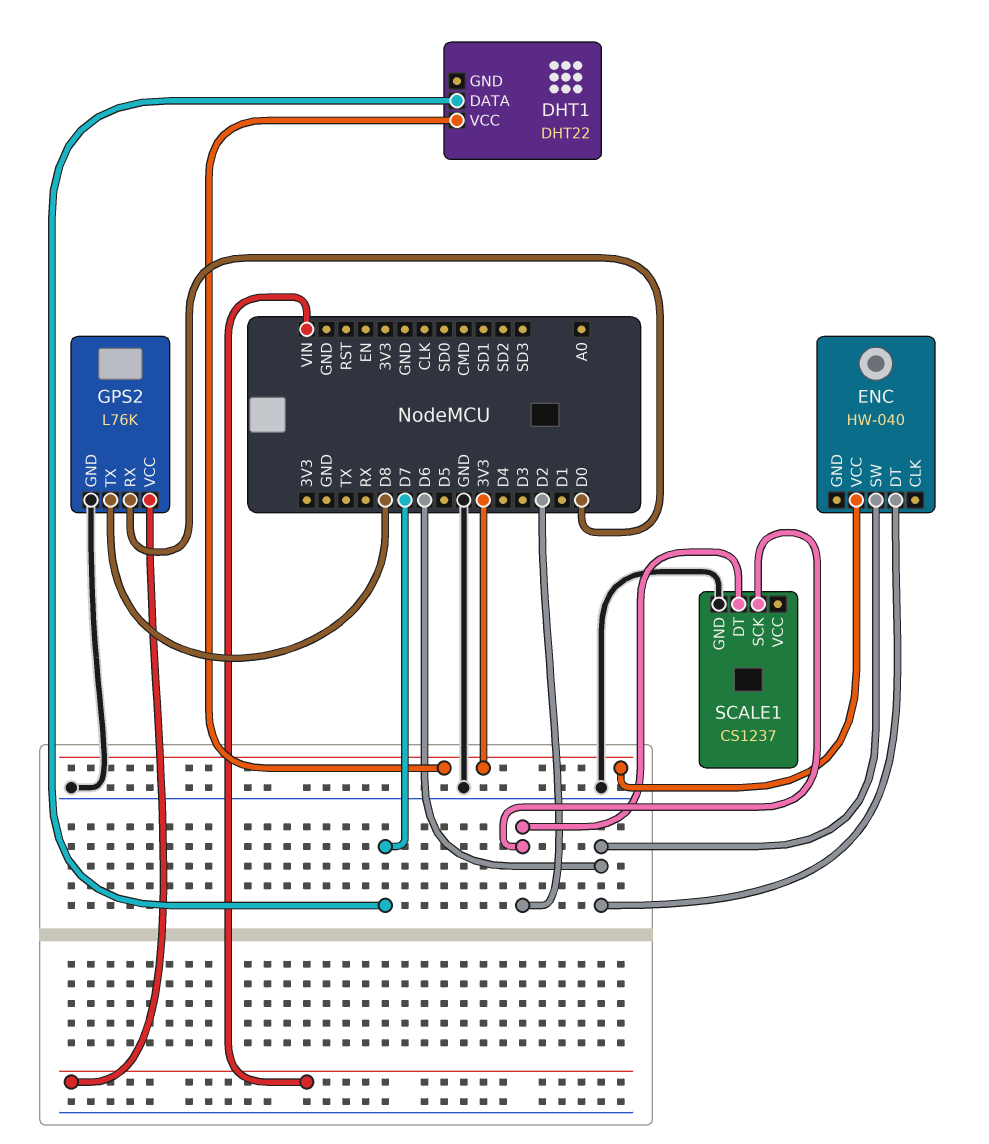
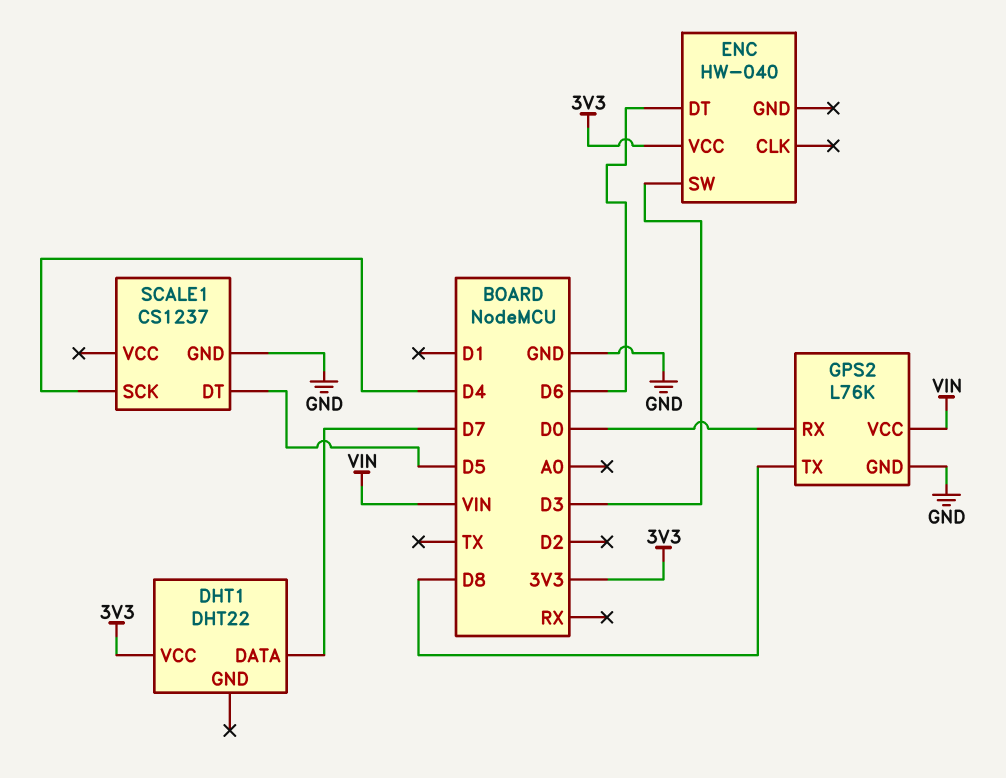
ENC pin SW: D6 -> D3
SCALE1 pin DT: D2 -> D5
SCALE1 pin SCK: D2 -> D4

